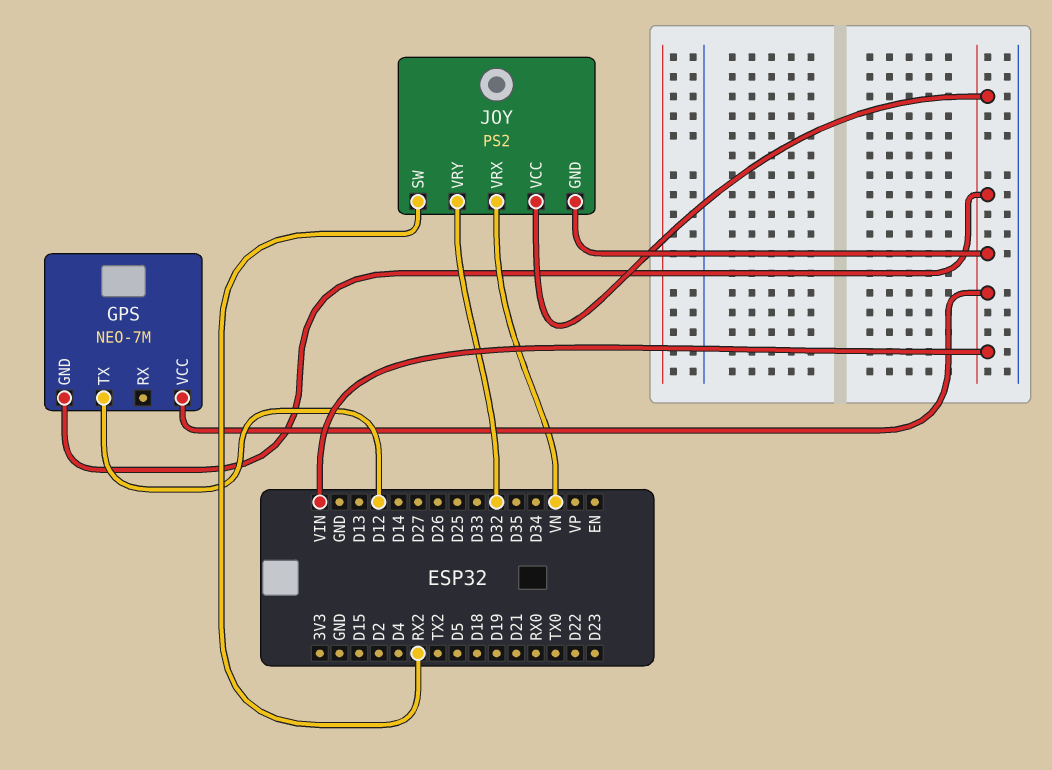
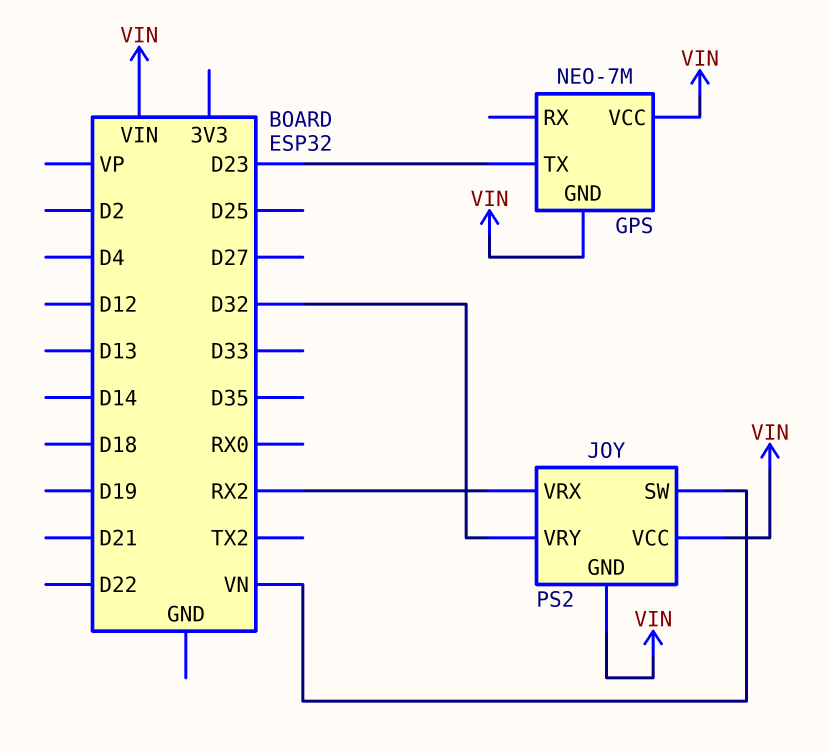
GPS pin TX: D12 -> D23
JOY pin SW: RX2 -> VN
JOY pin VRX: VN -> RX2

